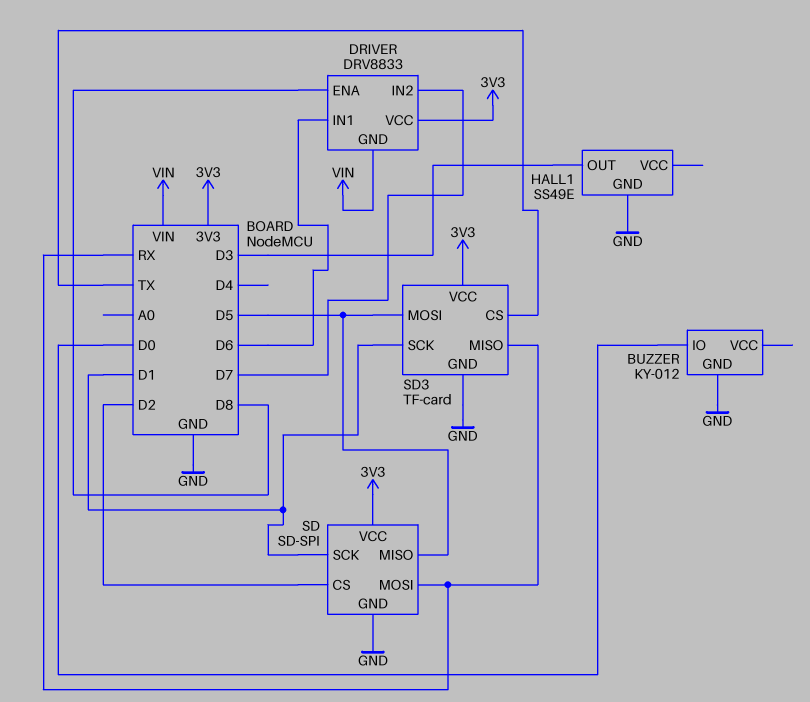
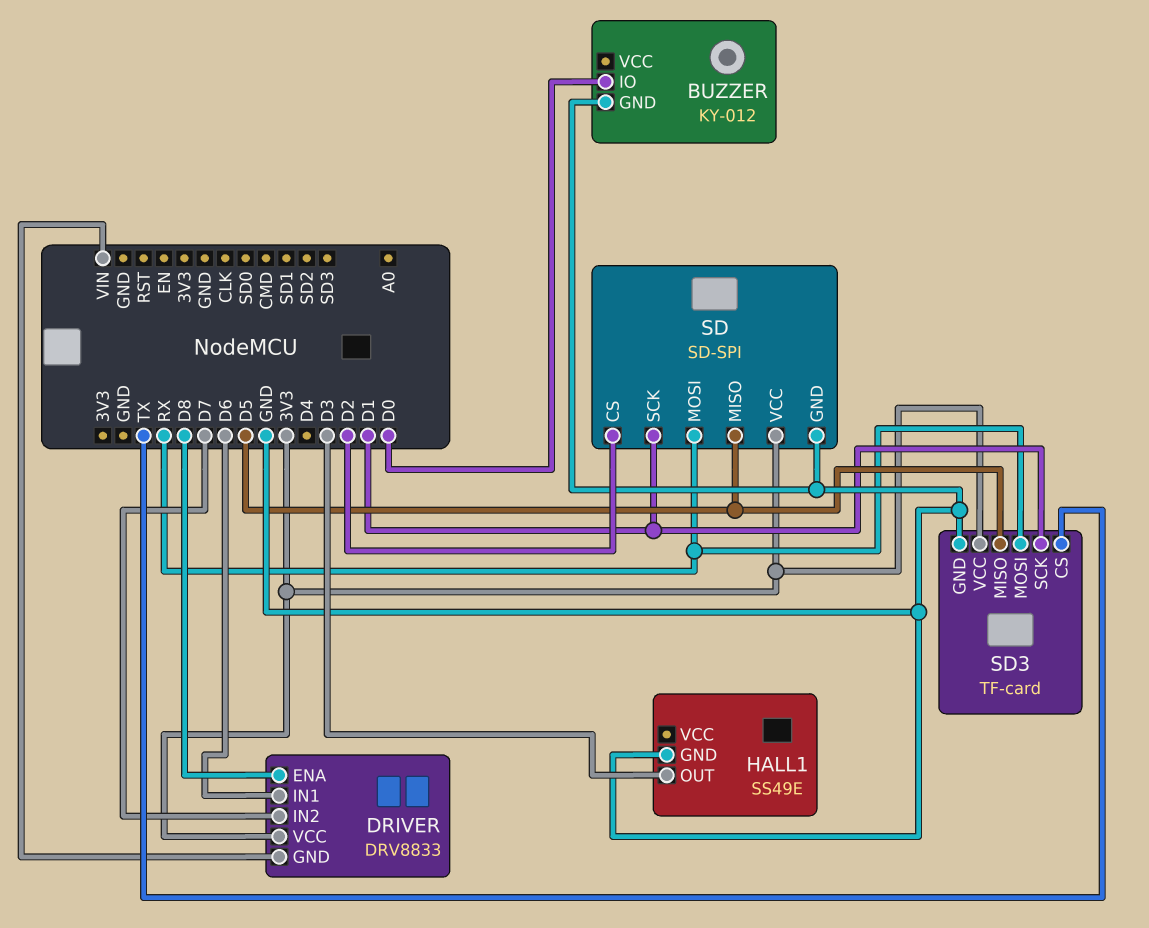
SD3 pin MISO: RX -> D5
SD3 pin MOSI: D5 -> RX

